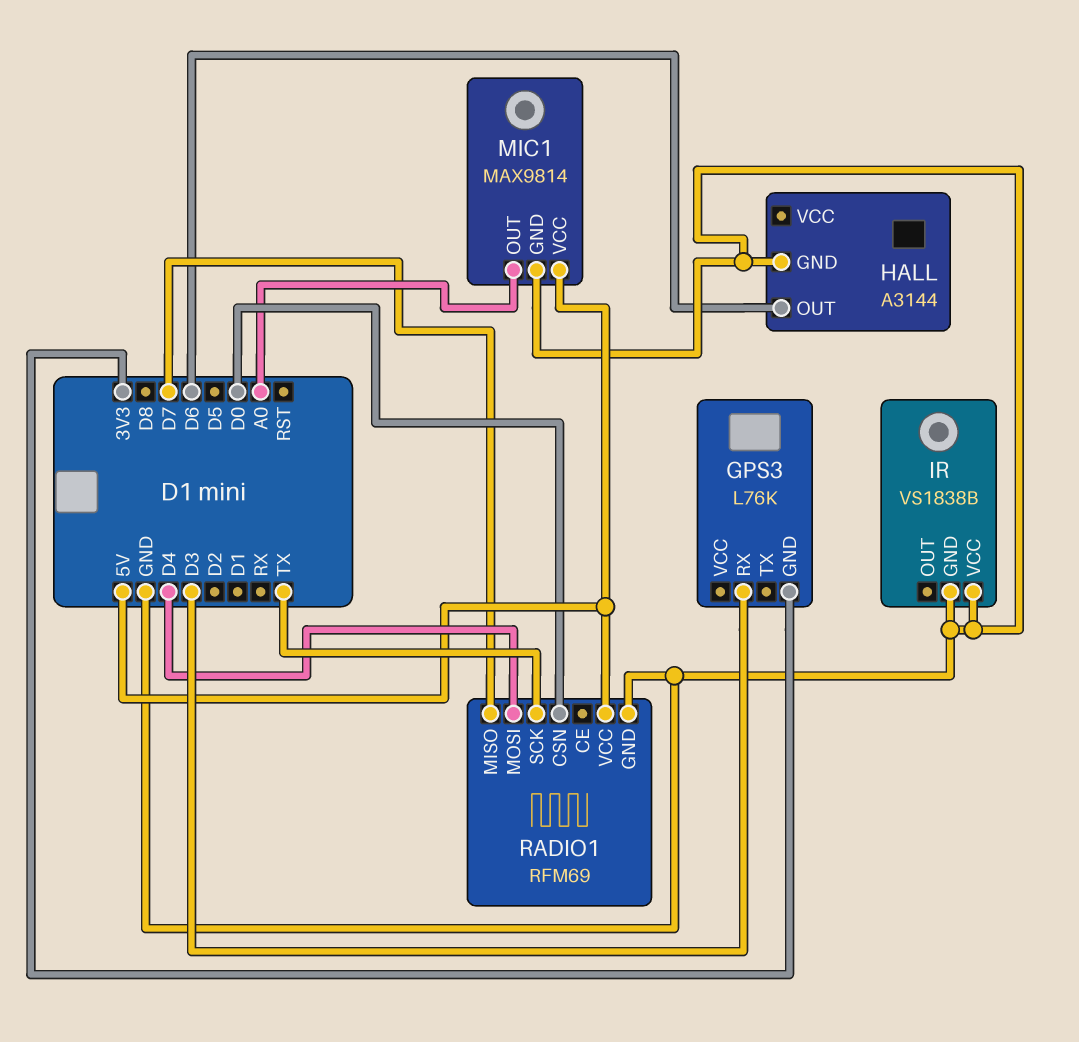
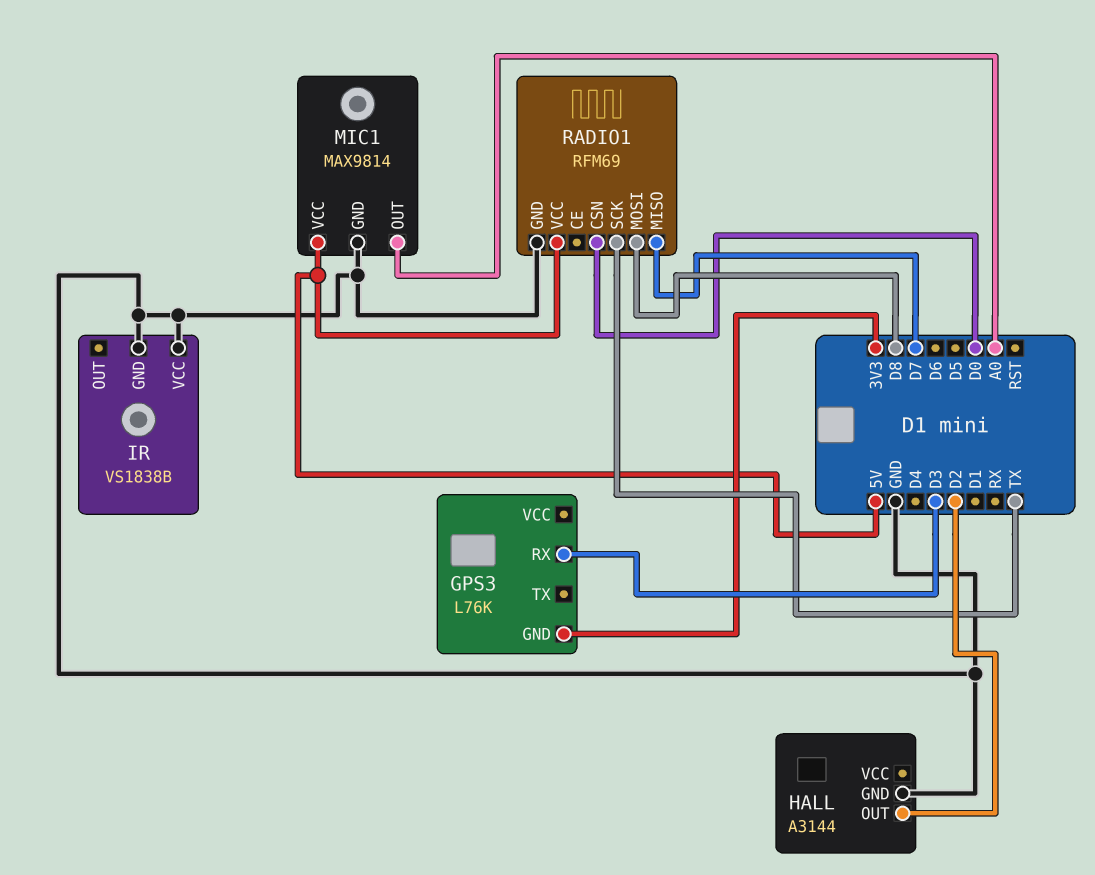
HALL pin OUT: D6 -> D2
RADIO1 pin MOSI: D4 -> D8

